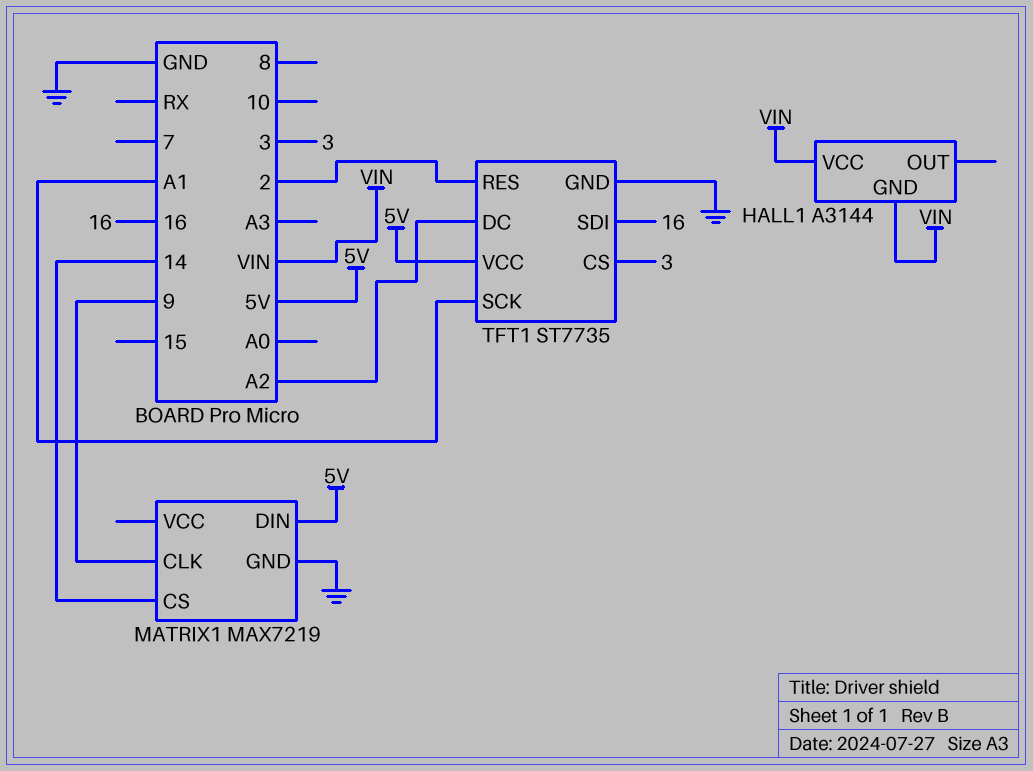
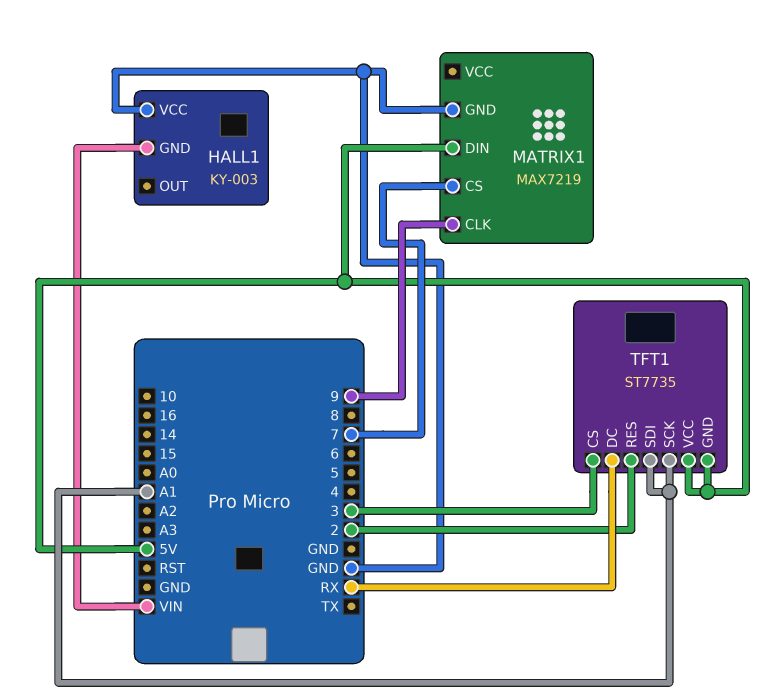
HALL1: A3144 -> KY-003
HALL1 pin VCC: VIN -> GND
MATRIX1 pin CS: 14 -> 7
TFT1 pin DC: A2 -> RX
TFT1 pin GND: GND -> 5V
TFT1 pin SDI: 16 -> A1

